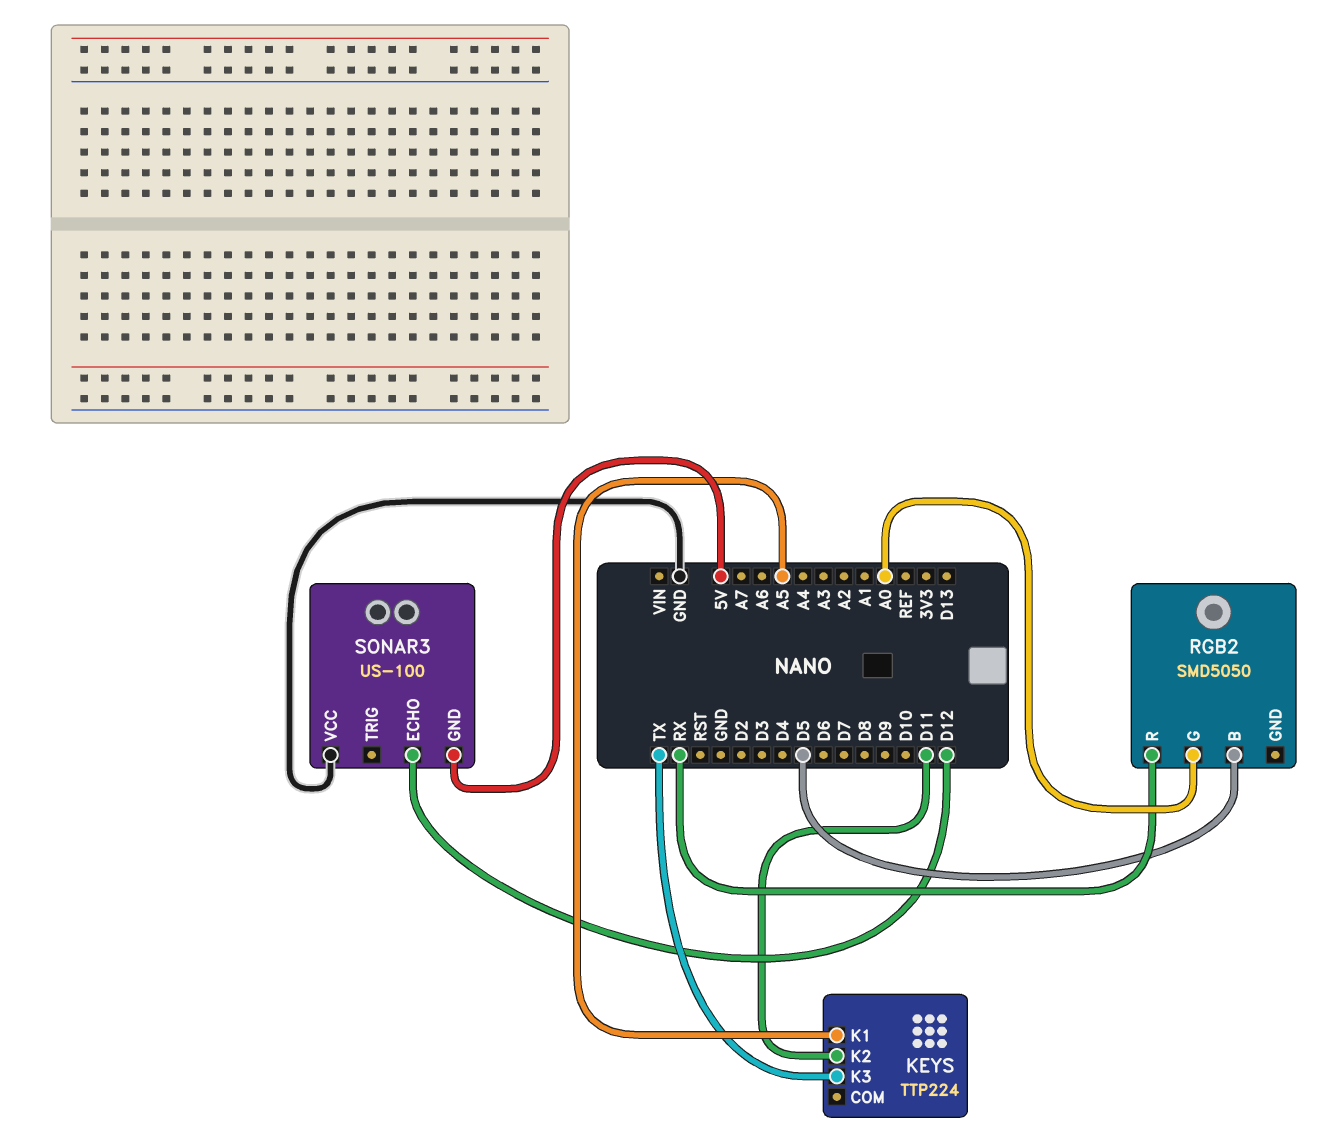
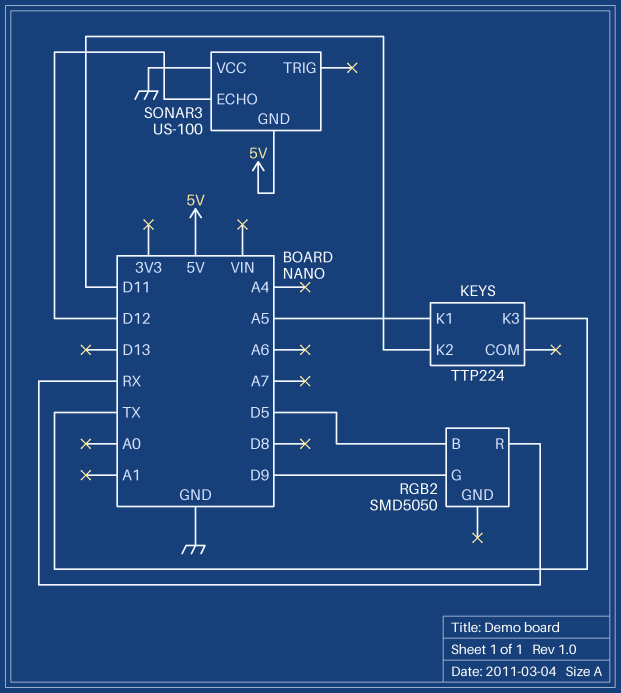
RGB2 pin G: A0 -> D9

